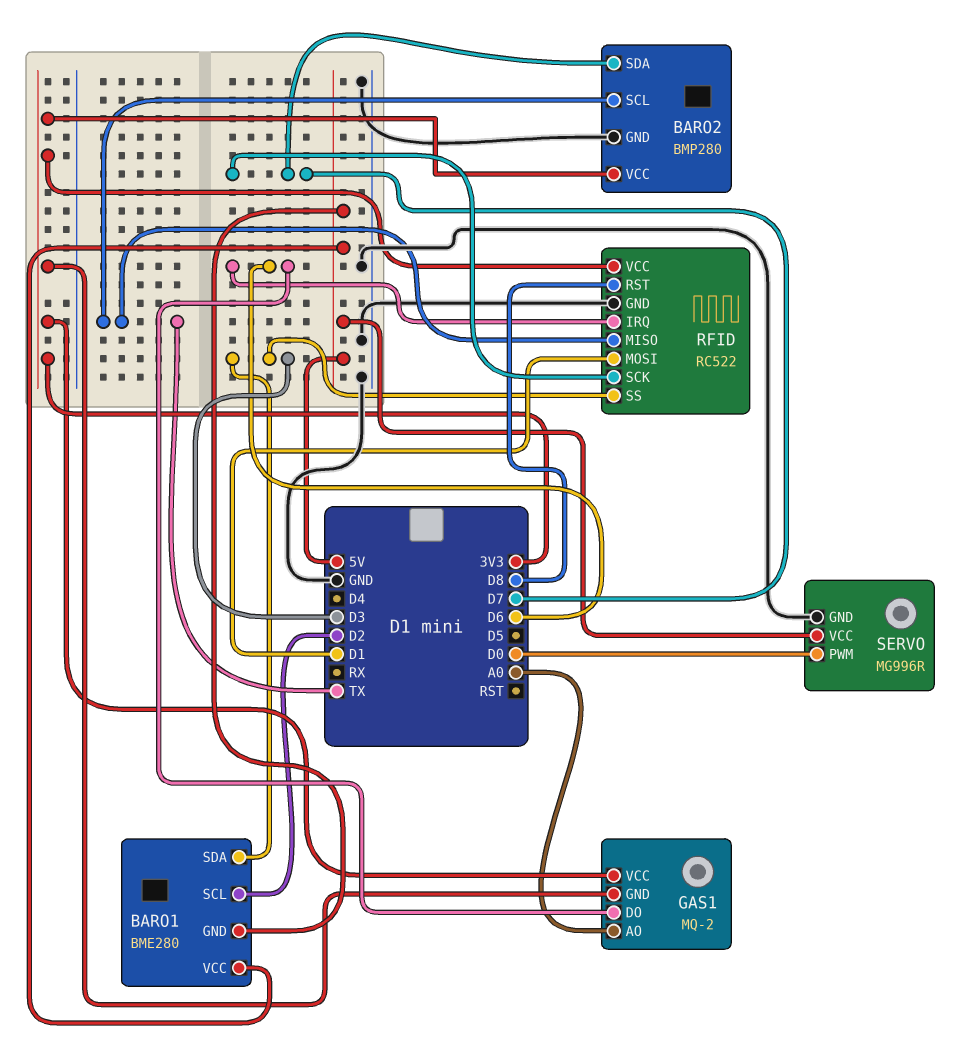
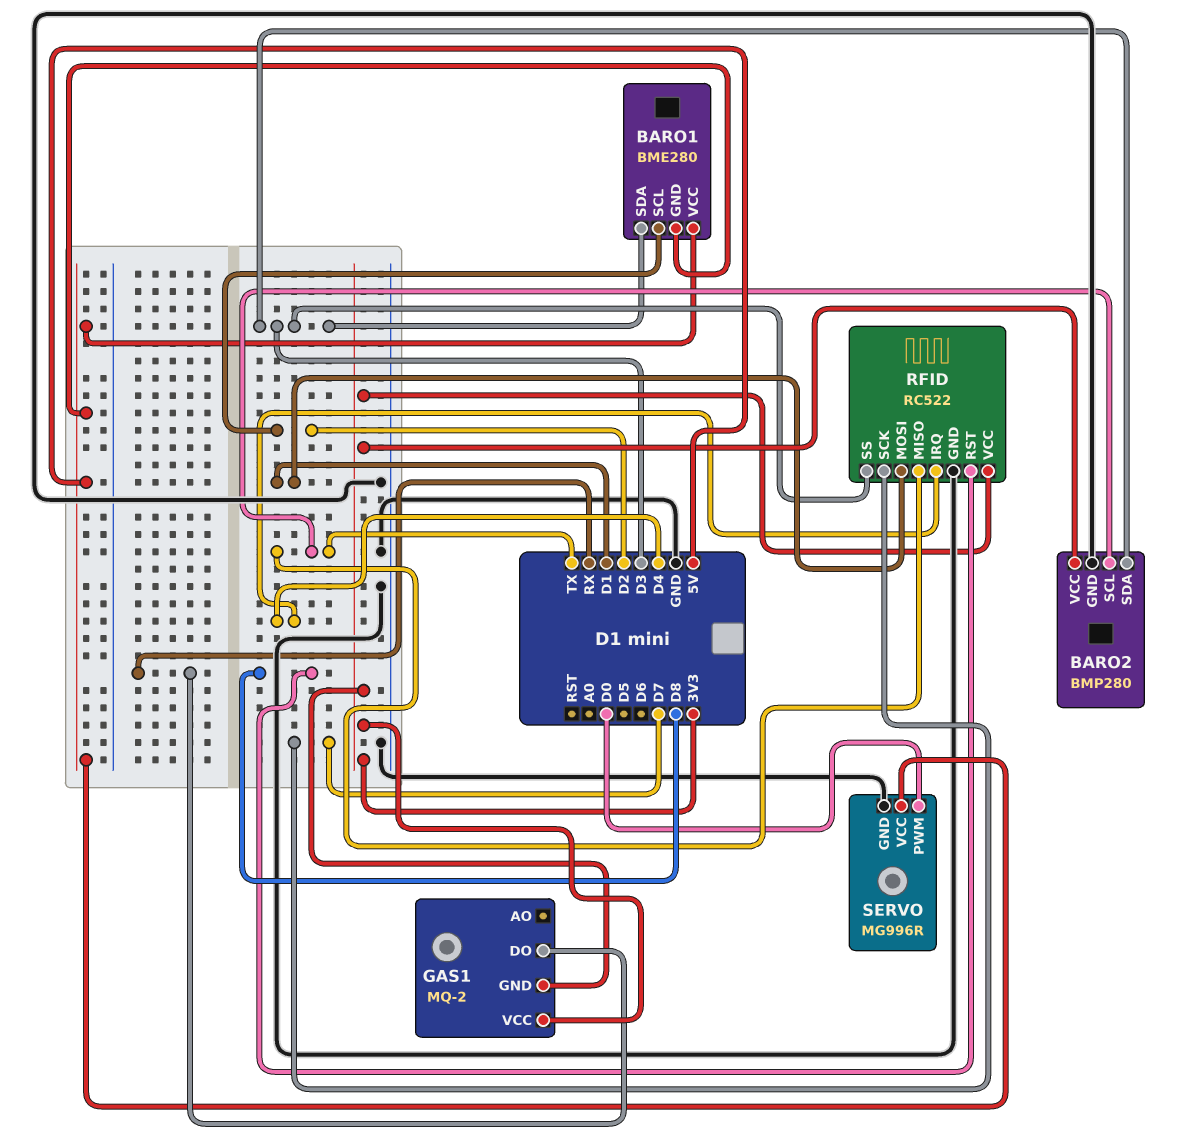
BARO2 pin SDA: D7 -> D3
GAS1 pin AO: A0 -> none
GAS1 pin DO: D6 -> RX
RFID pin IRQ: D6 -> D4

